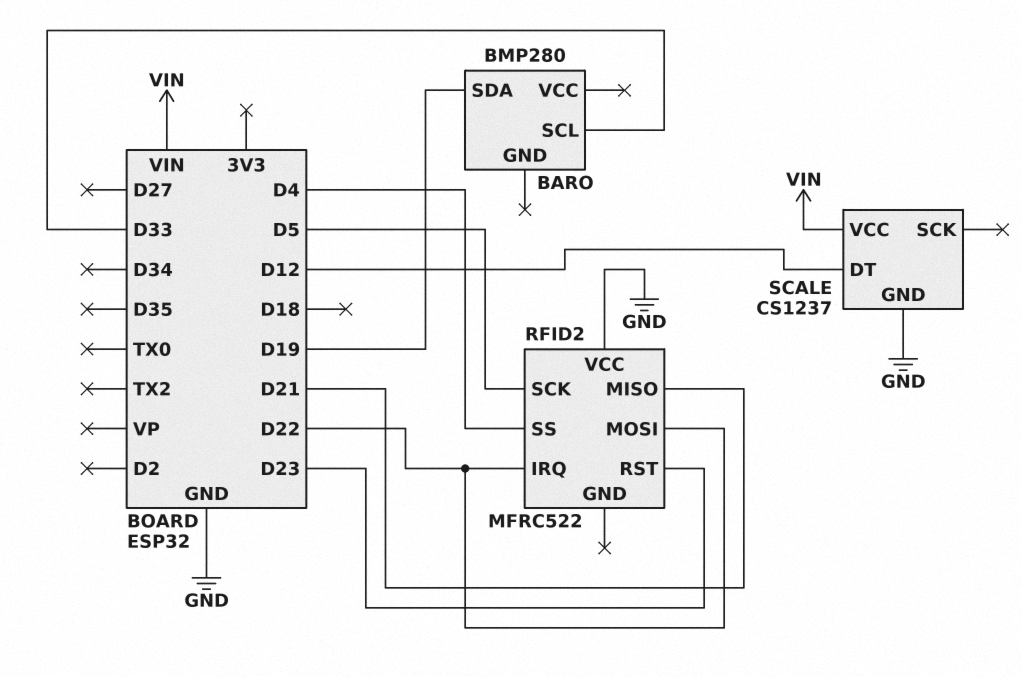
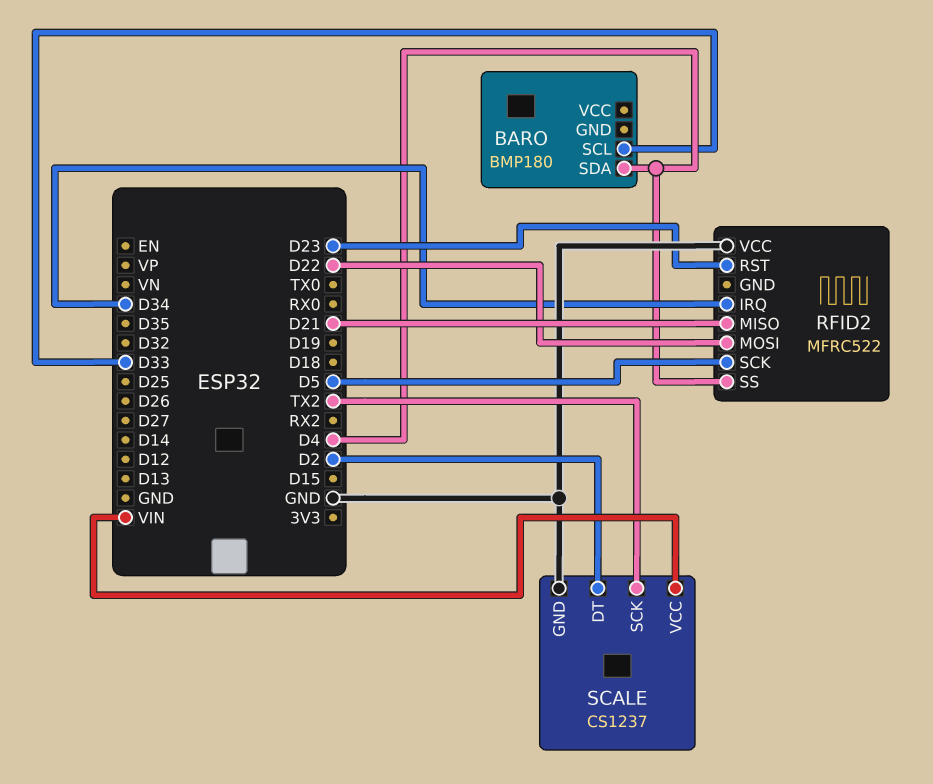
BARO: BMP280 -> BMP180
BARO pin SDA: D19 -> D4
RFID2 pin IRQ: D22 -> D34
SCALE pin DT: D12 -> D2
SCALE pin SCK: none -> TX2

